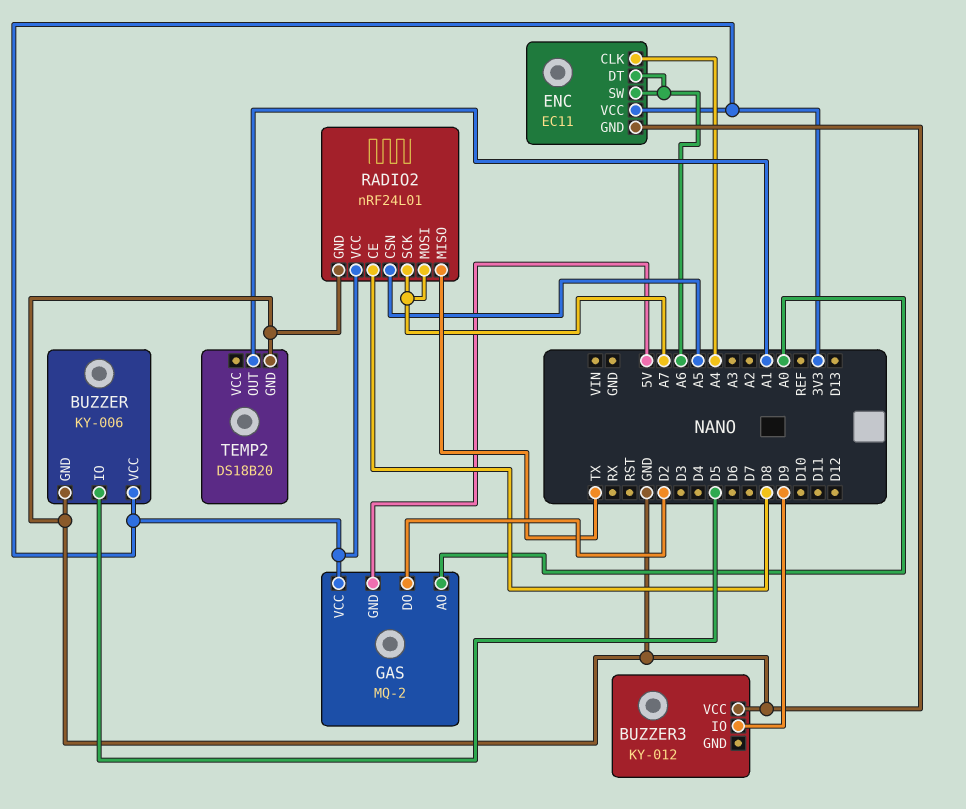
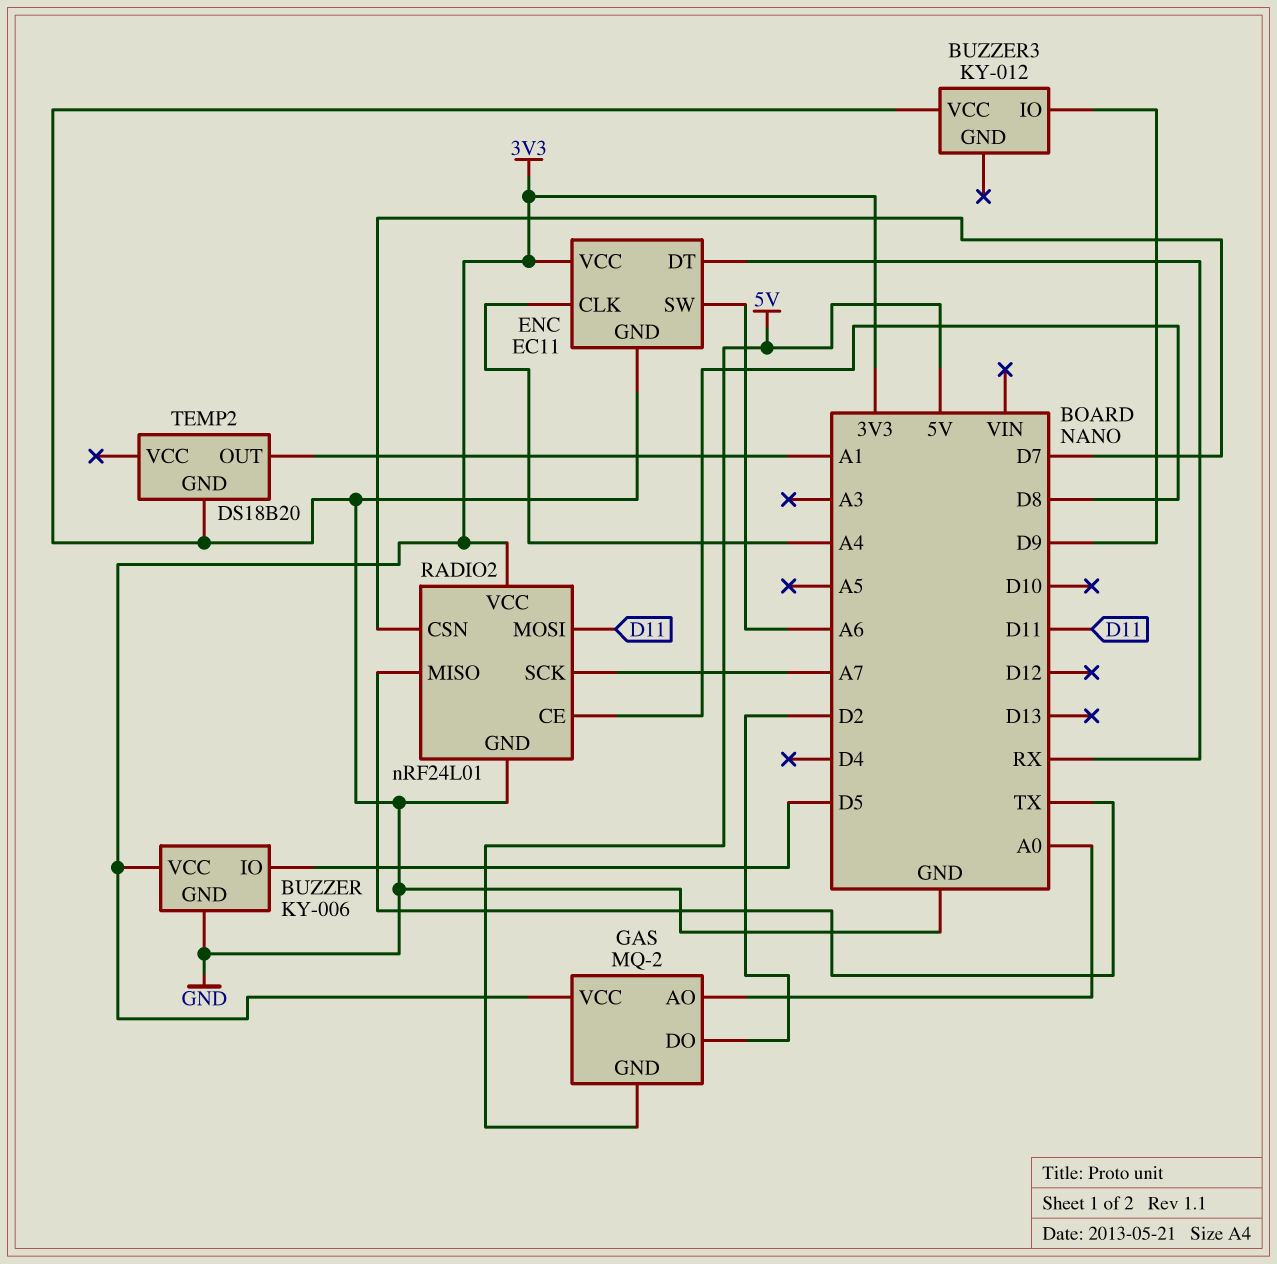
ENC pin DT: A6 -> RX
RADIO2 pin CSN: A5 -> D7
RADIO2 pin MOSI: A7 -> D11

